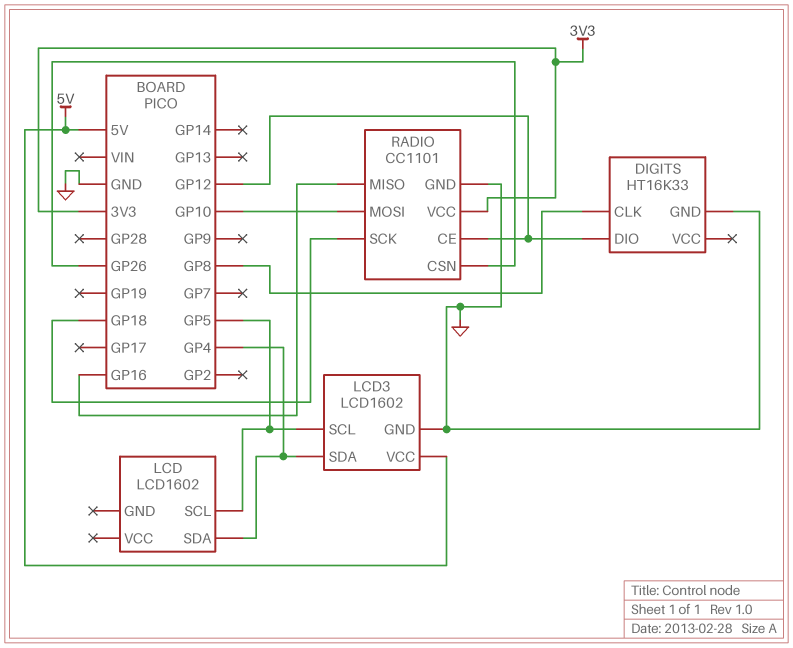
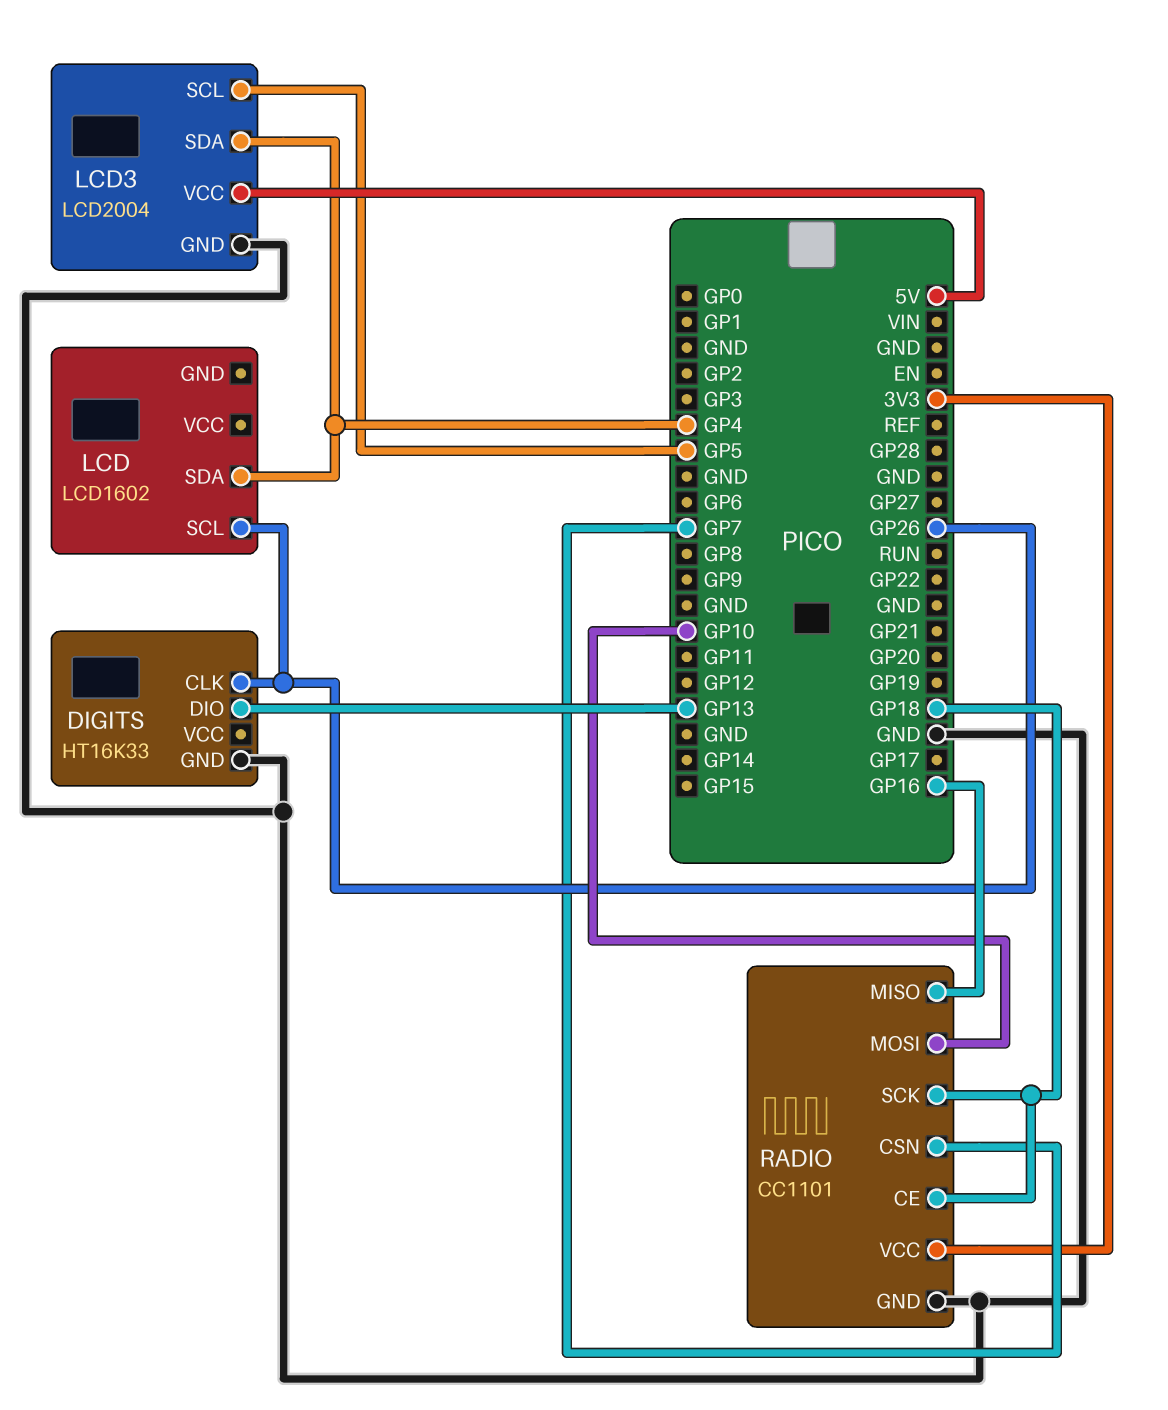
DIGITS pin CLK: GP8 -> GP26
DIGITS pin DIO: GP12 -> GP13
LCD pin SCL: GP5 -> GP26
LCD3: LCD1602 -> LCD2004
RADIO pin CE: GP12 -> GP18
RADIO pin CSN: GP26 -> GP7

